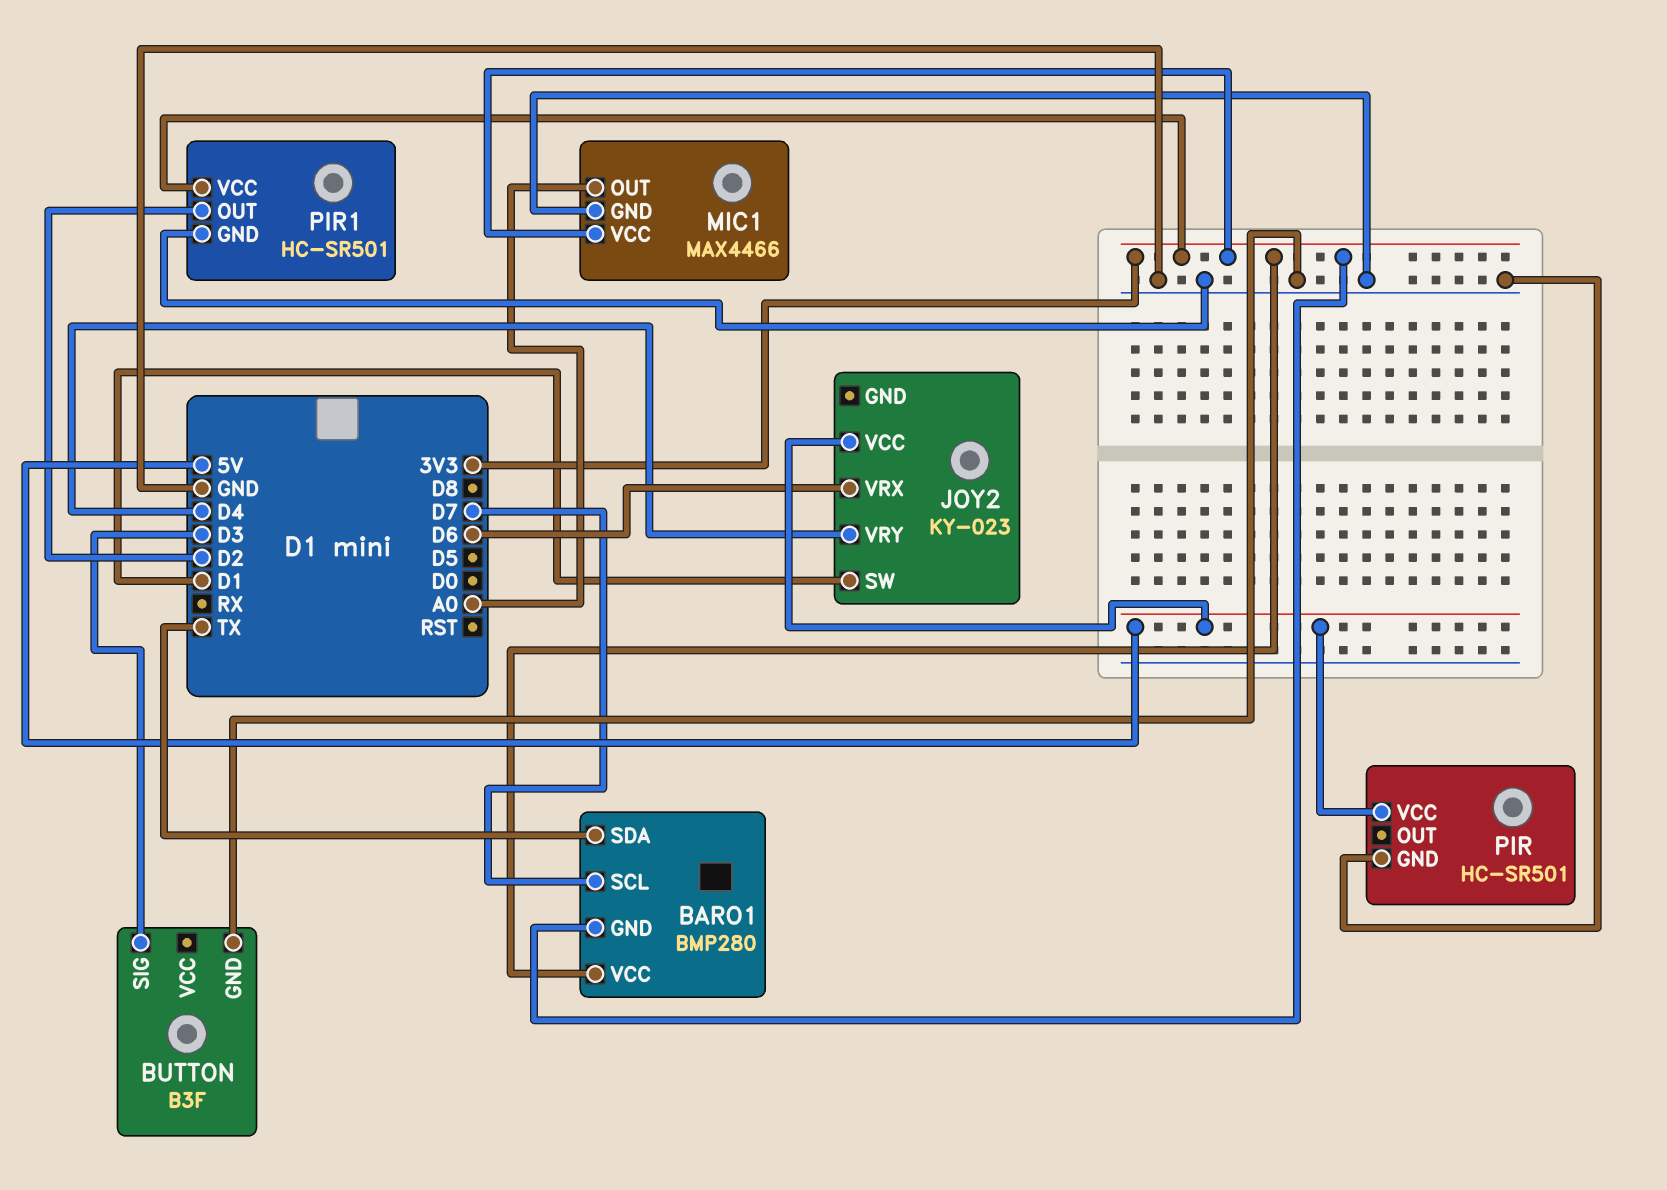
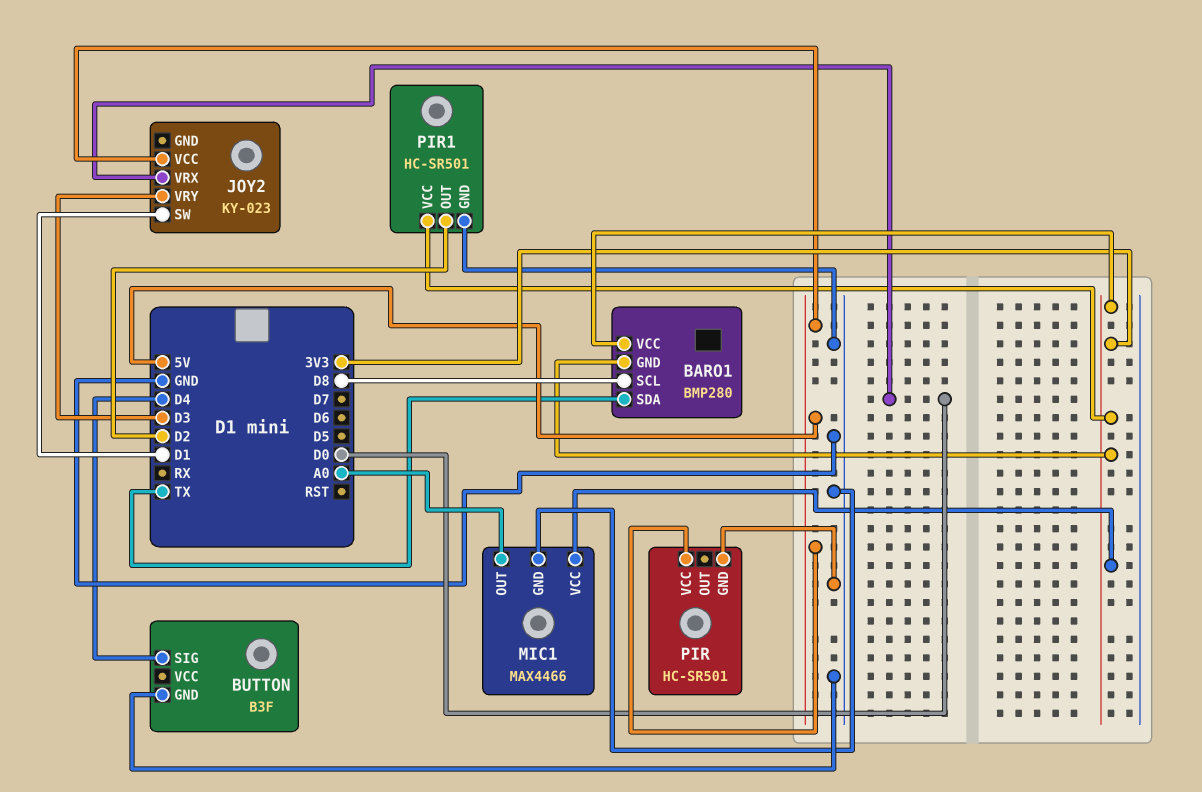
BARO1 pin SCL: D7 -> D8
BUTTON pin SIG: D3 -> D4
JOY2 pin VRX: D6 -> D0
JOY2 pin VRY: D4 -> D3

